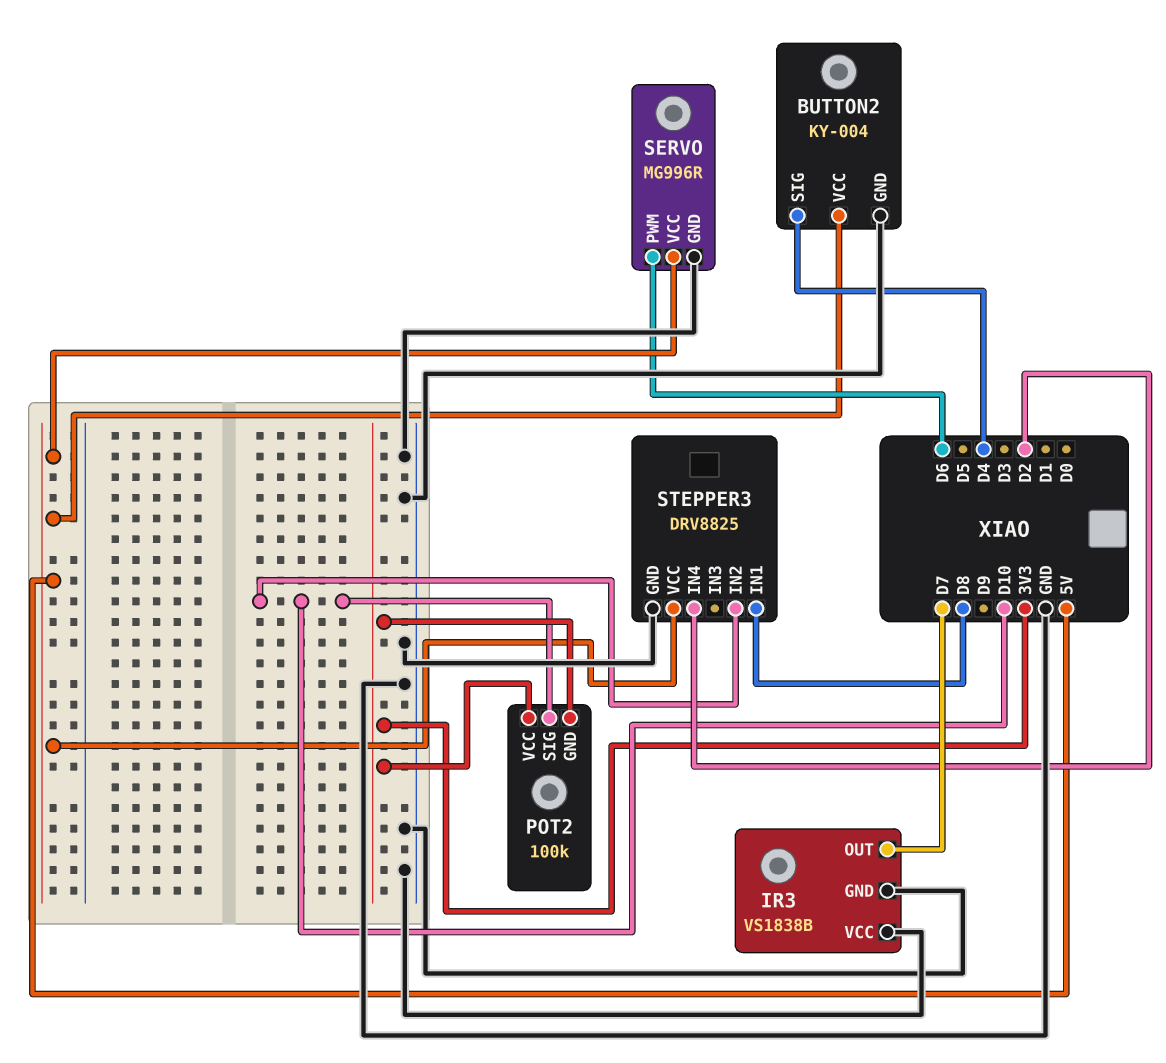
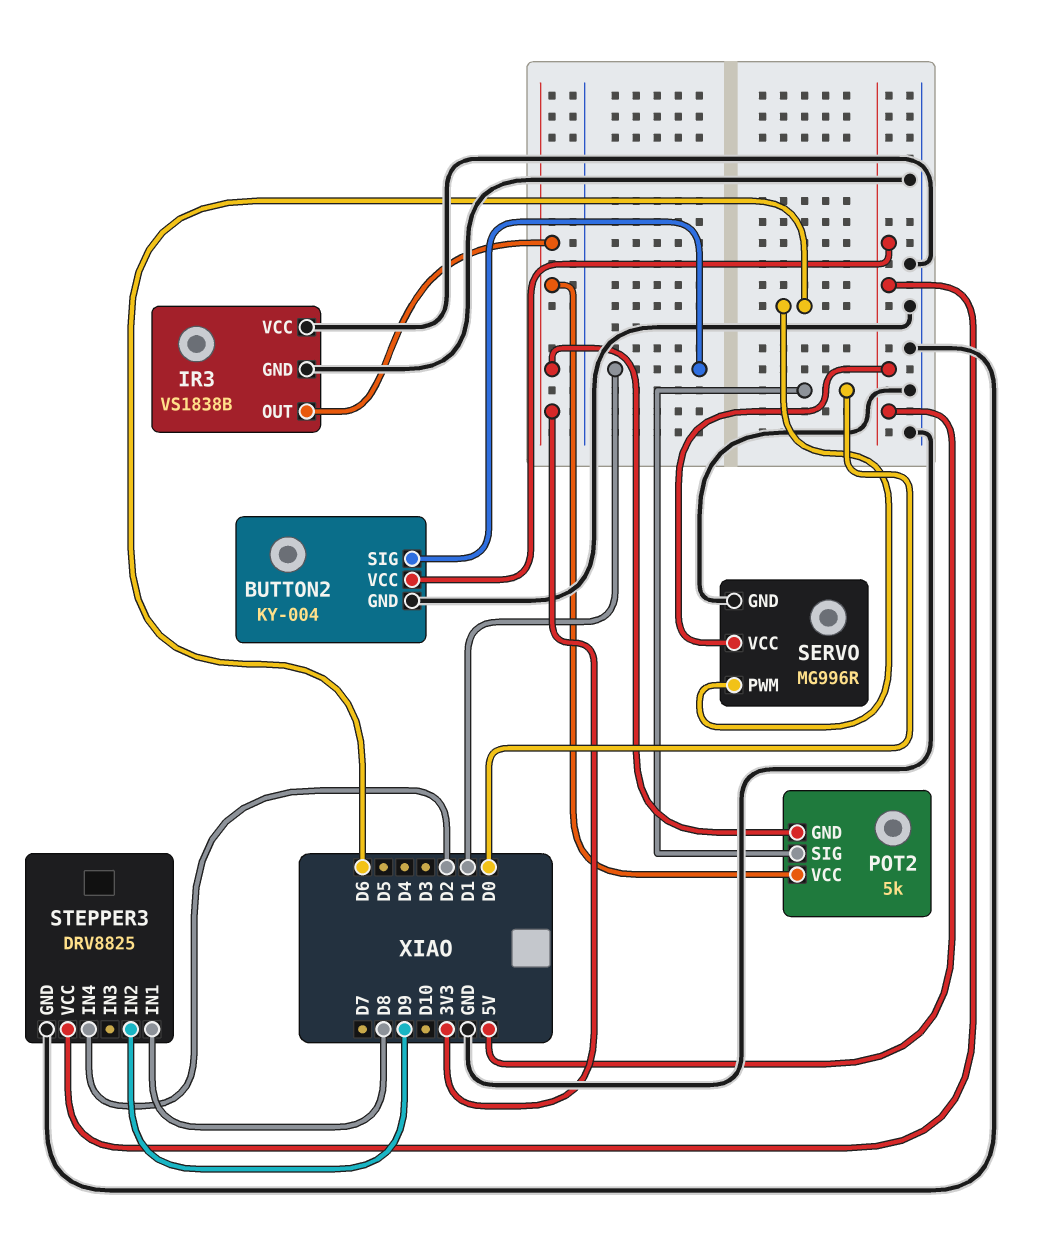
BUTTON2 pin SIG: D4 -> D1
IR3 pin OUT: D7 -> 3V3
POT2: 100k -> 5k
POT2 pin SIG: D10 -> D0
STEPPER3 pin IN2: D10 -> D9

